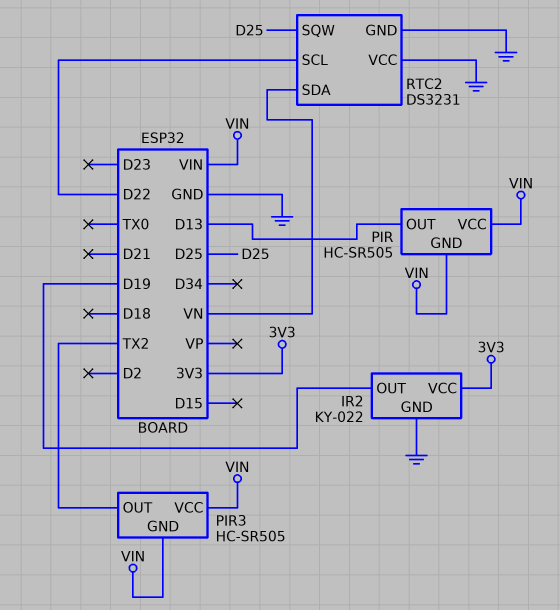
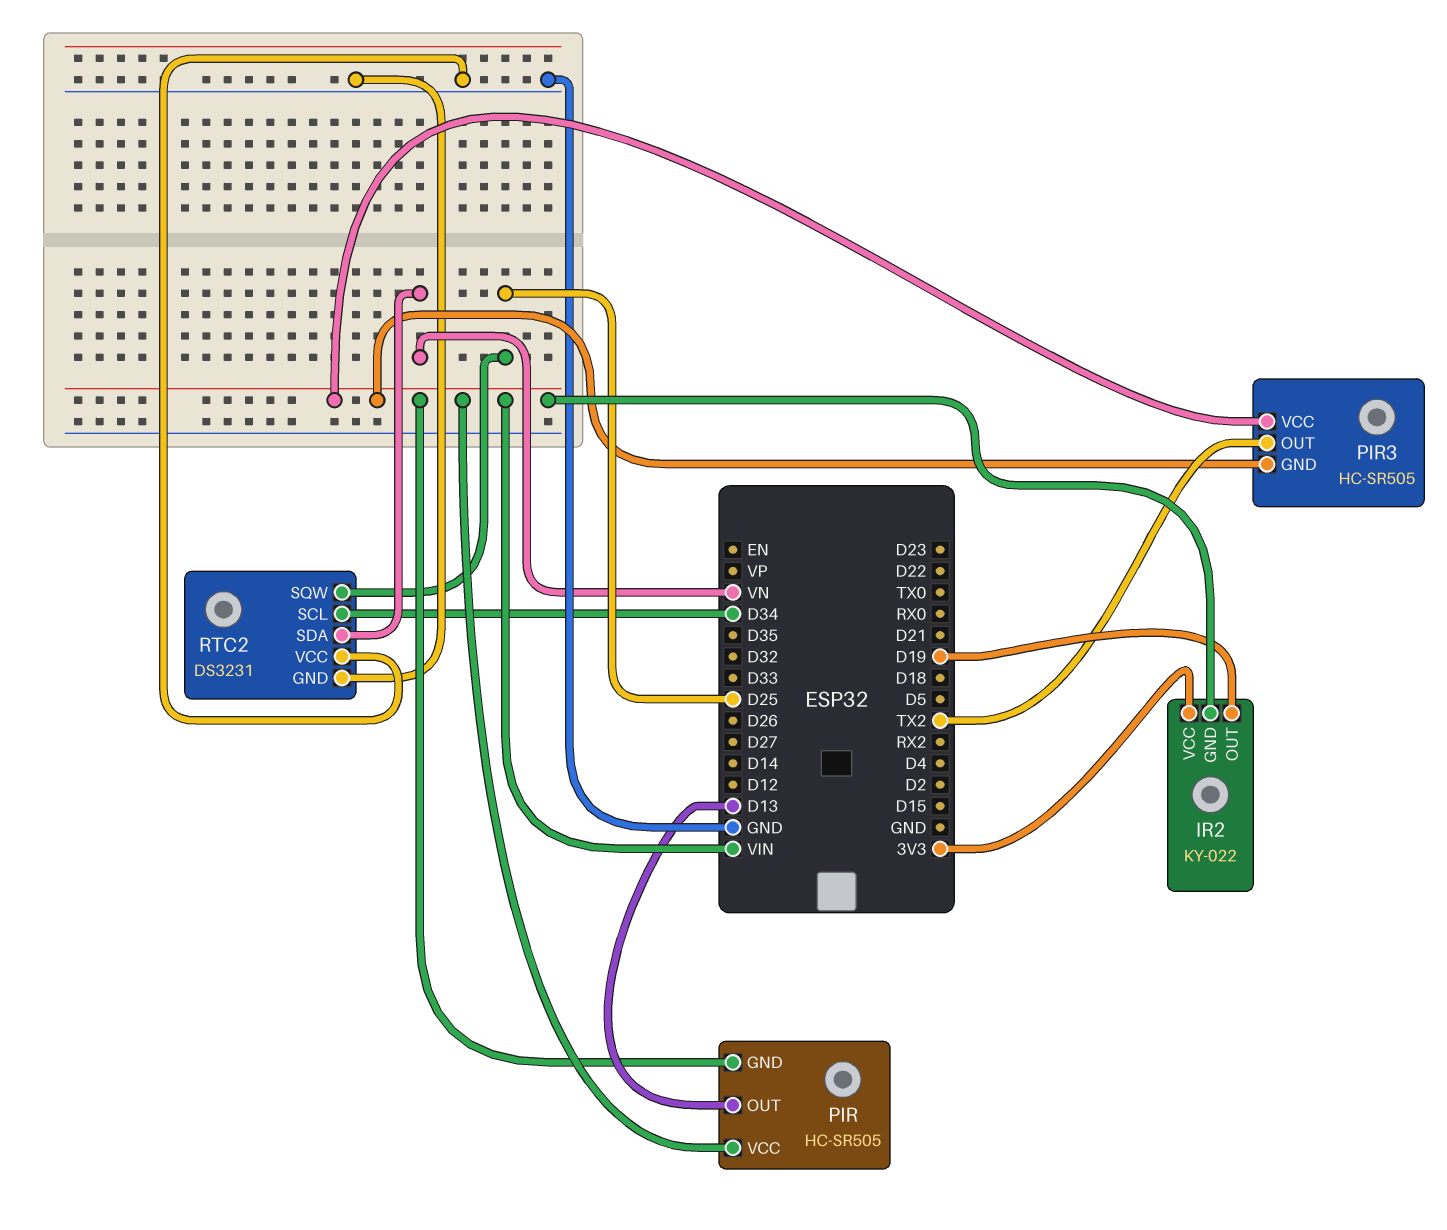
IR2 pin GND: GND -> VIN
RTC2 pin SCL: D22 -> D34

